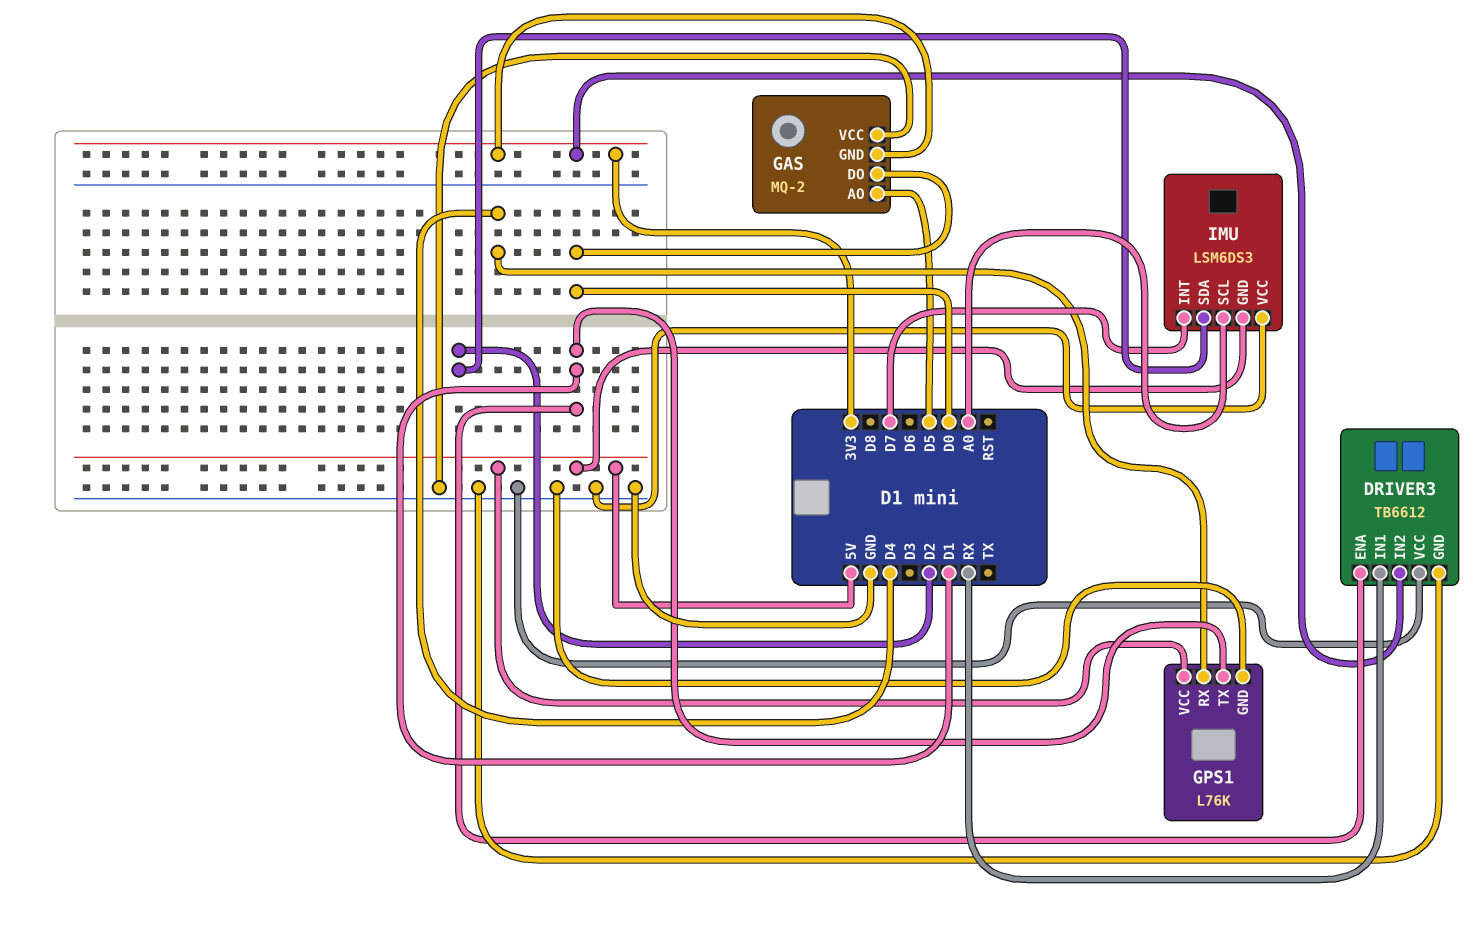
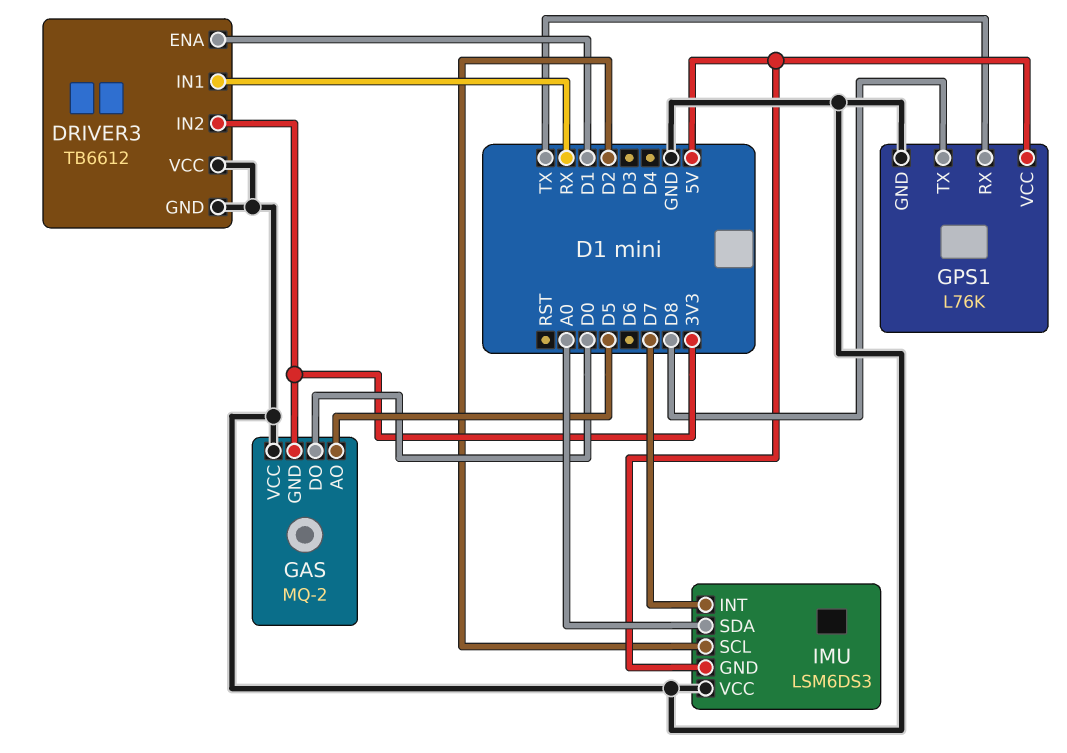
GPS1 pin RX: D4 -> TX
GPS1 pin TX: D1 -> D8
IMU pin SCL: A0 -> D2
IMU pin SDA: D2 -> A0

